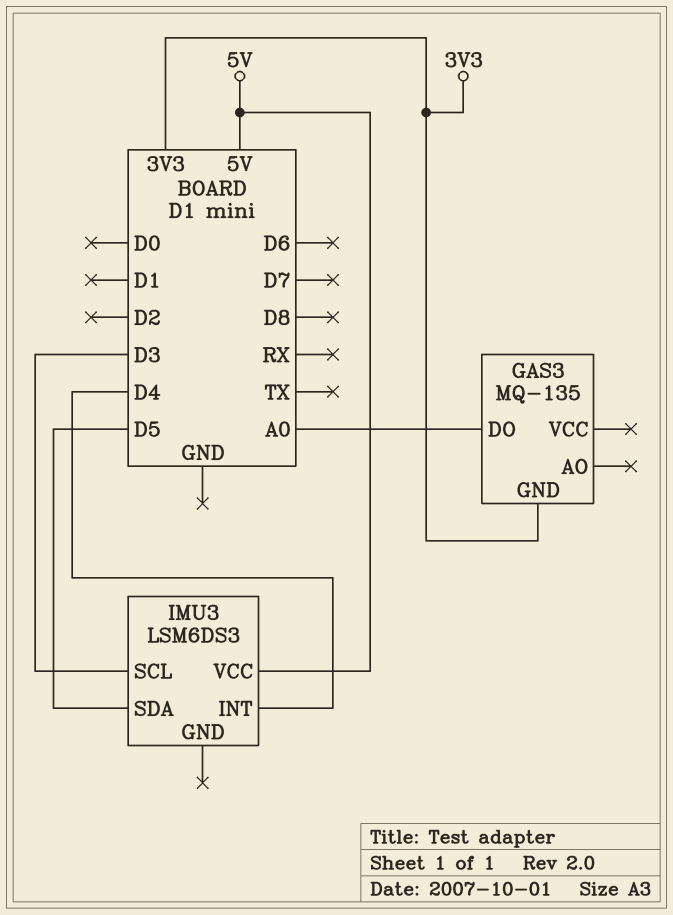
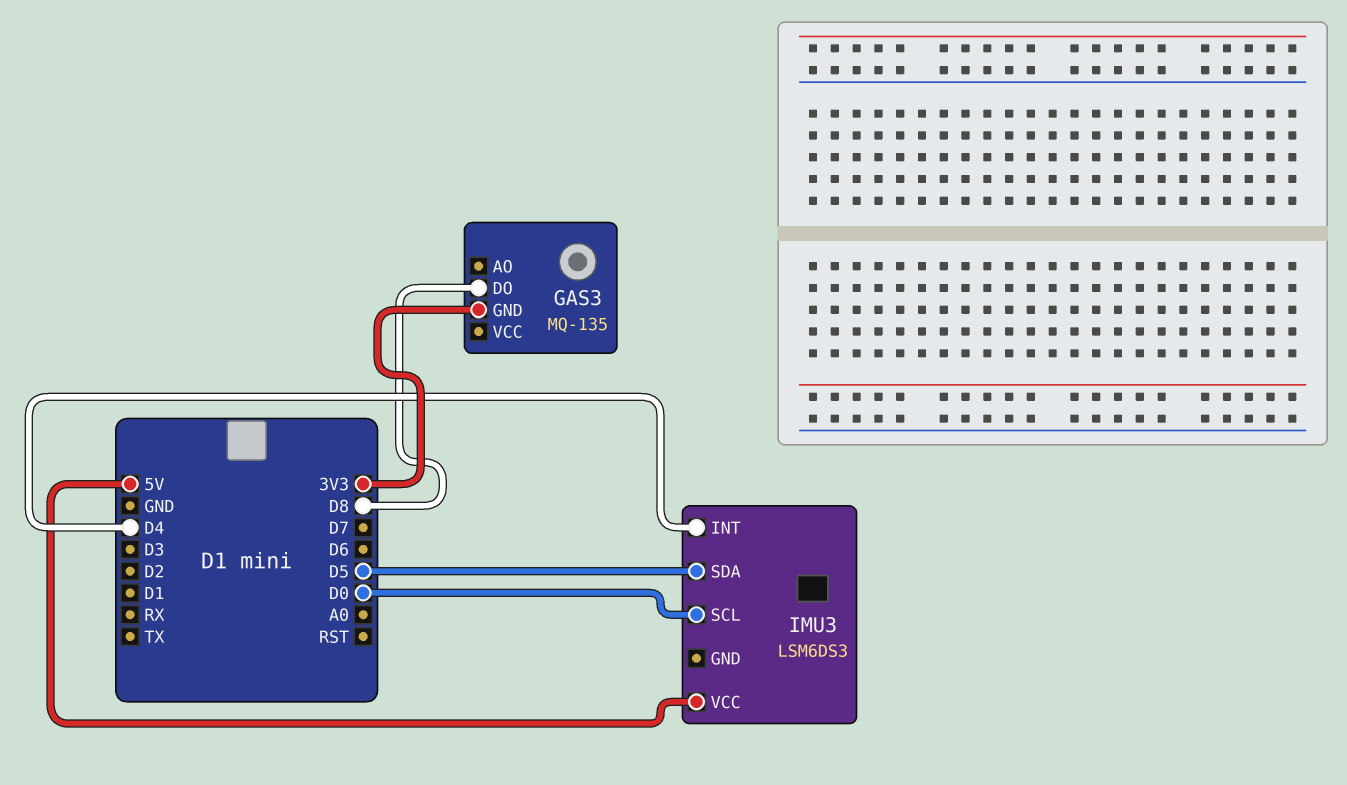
GAS3 pin DO: A0 -> D8
IMU3 pin SCL: D3 -> D0

